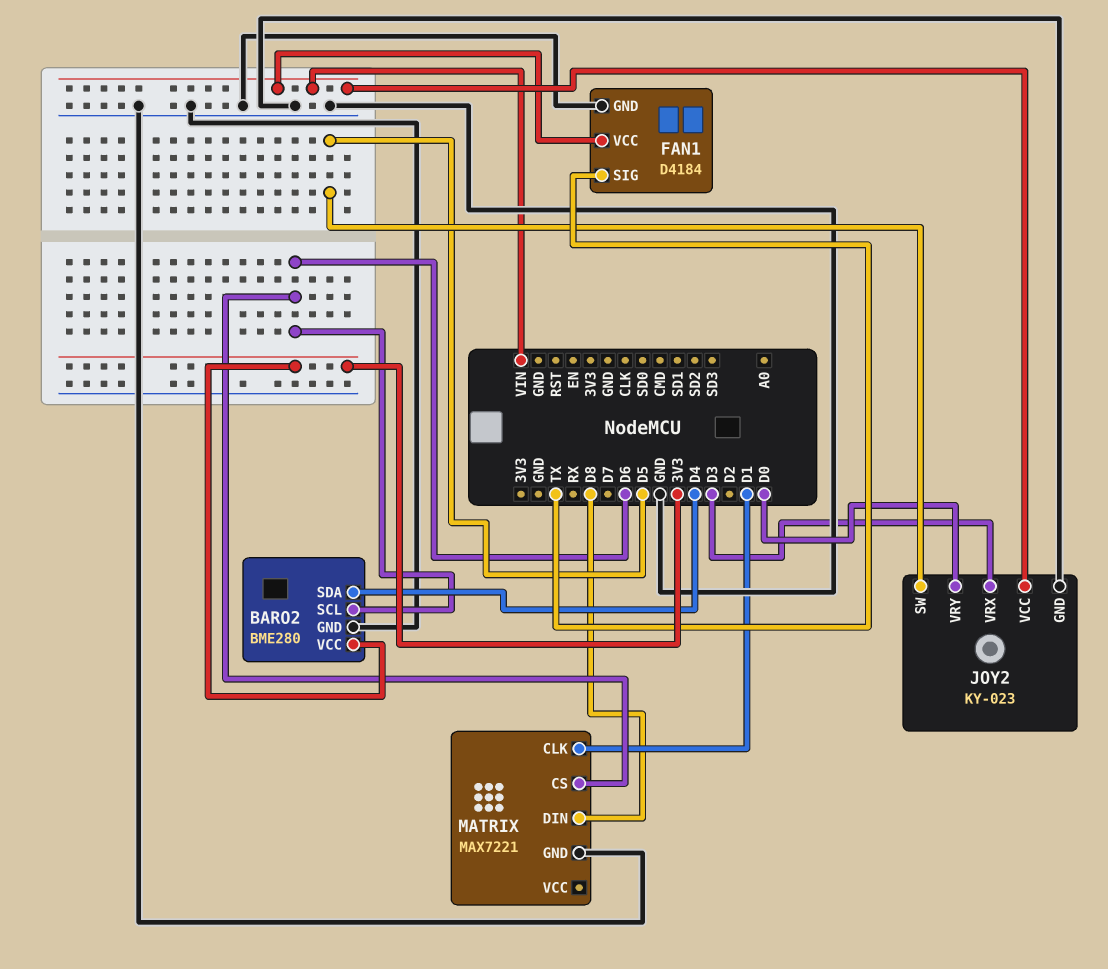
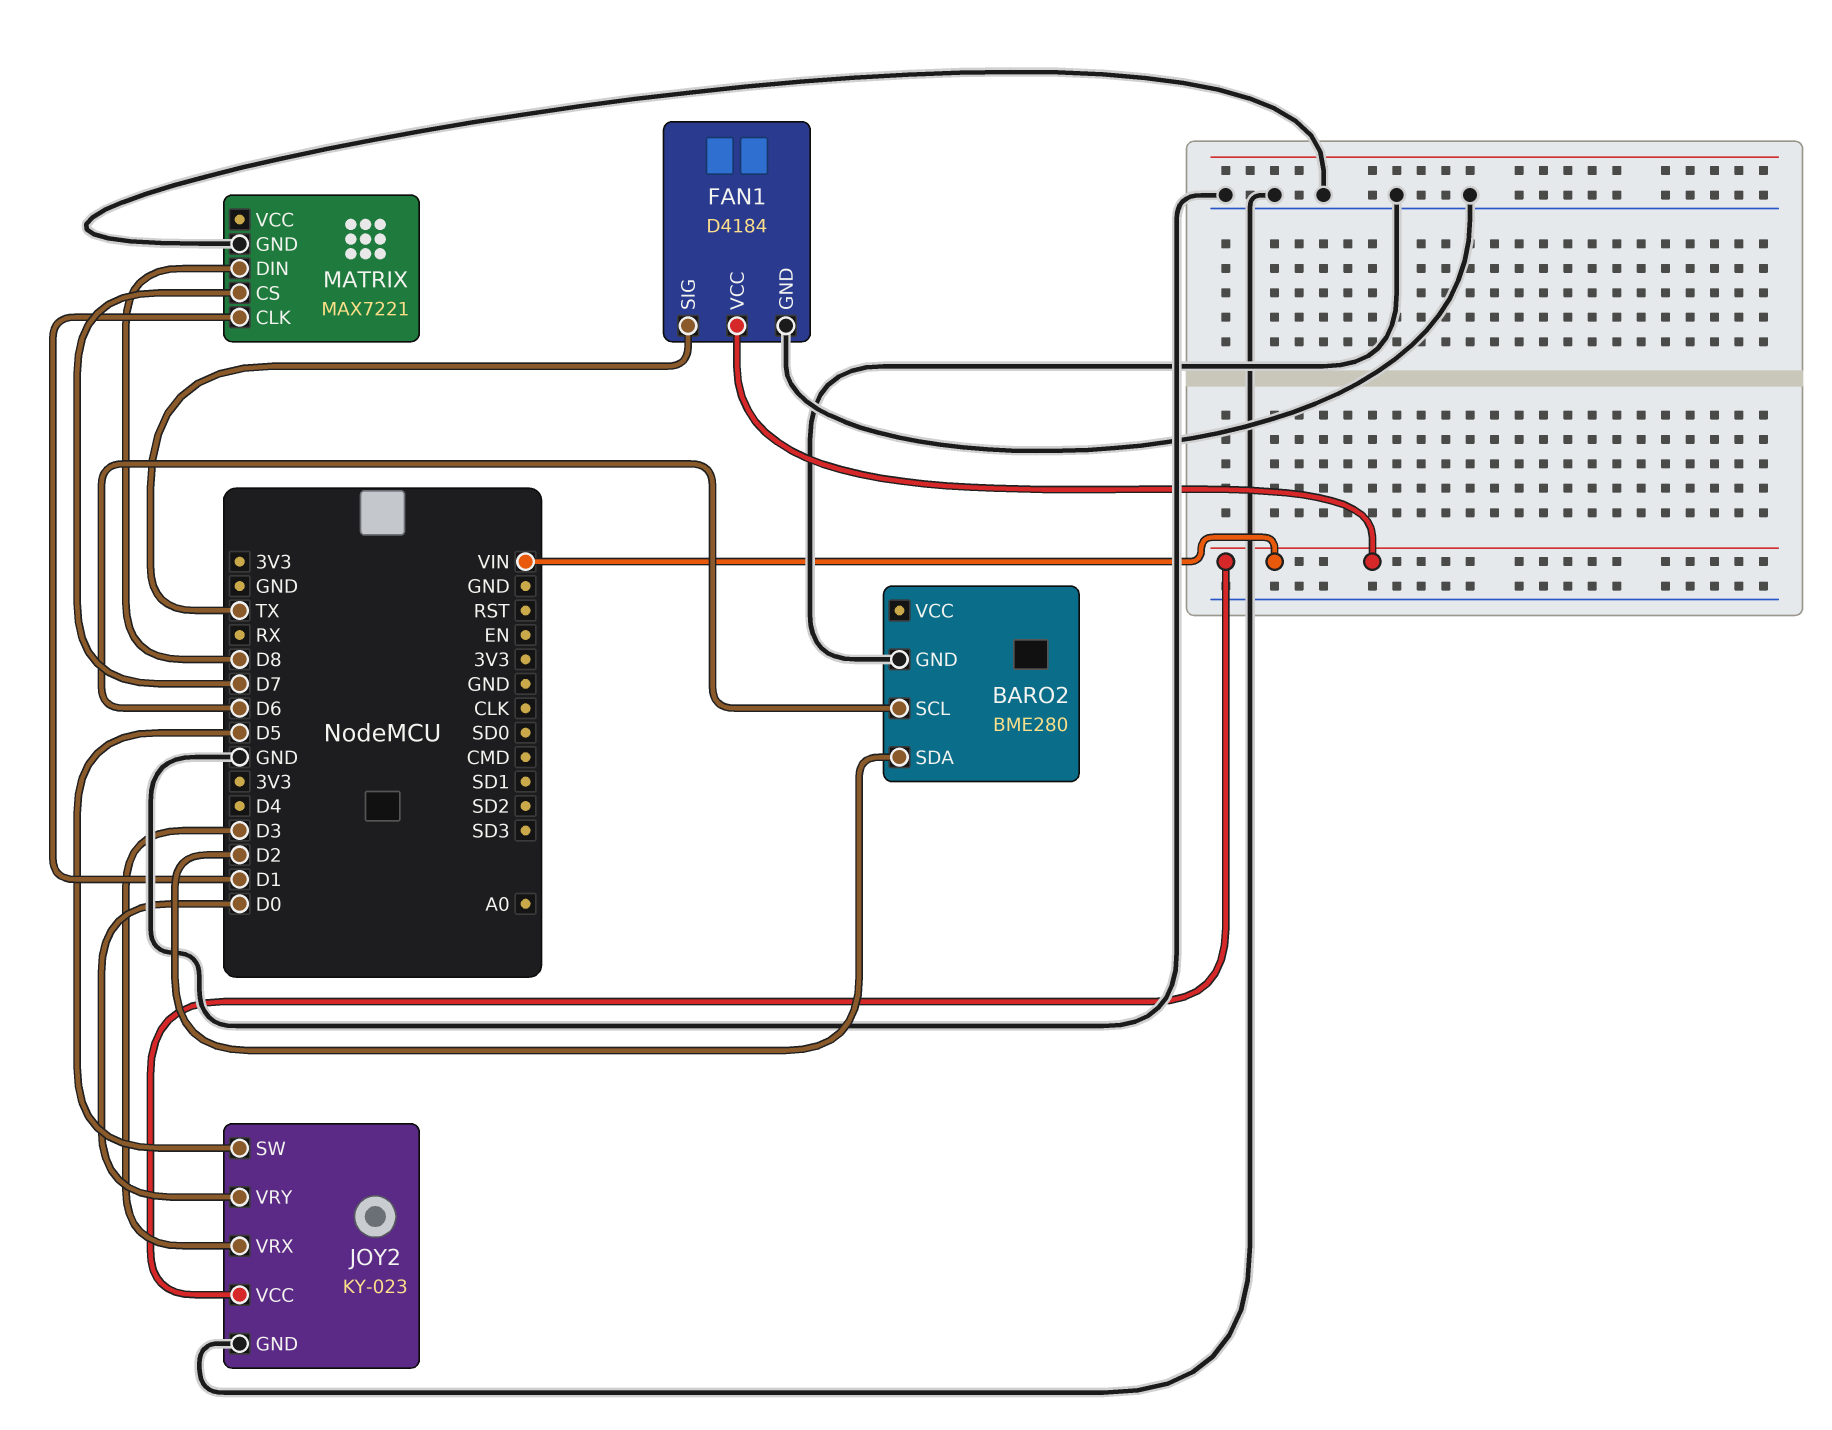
BARO2 pin SDA: D4 -> D2
BARO2 pin VCC: 3V3 -> none
MATRIX pin CS: D6 -> D7

